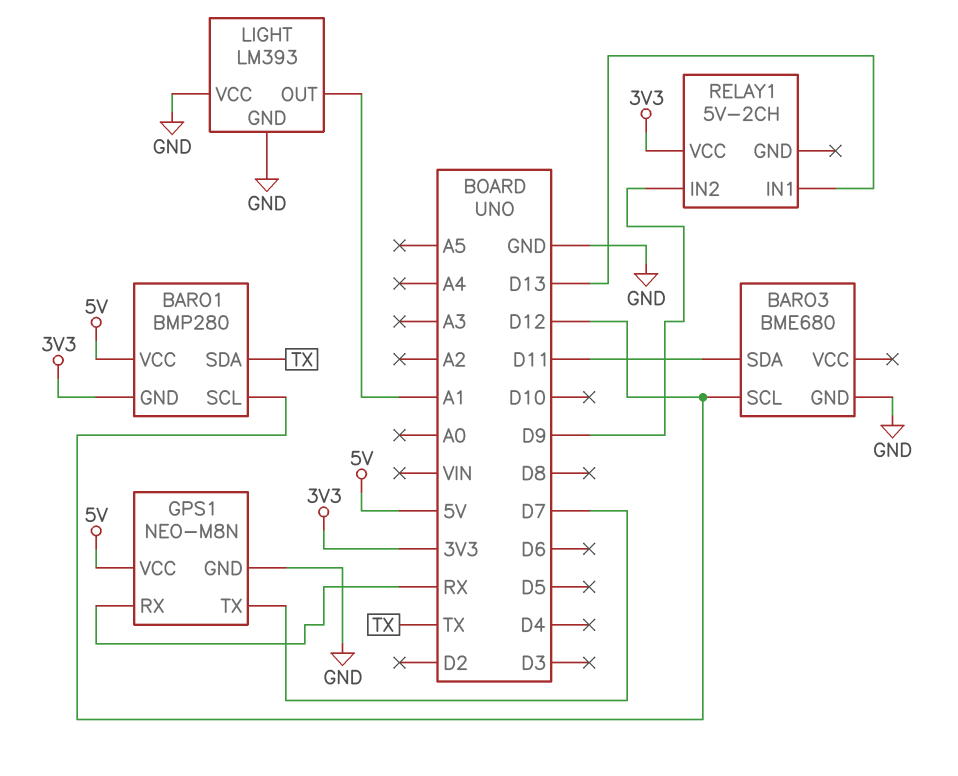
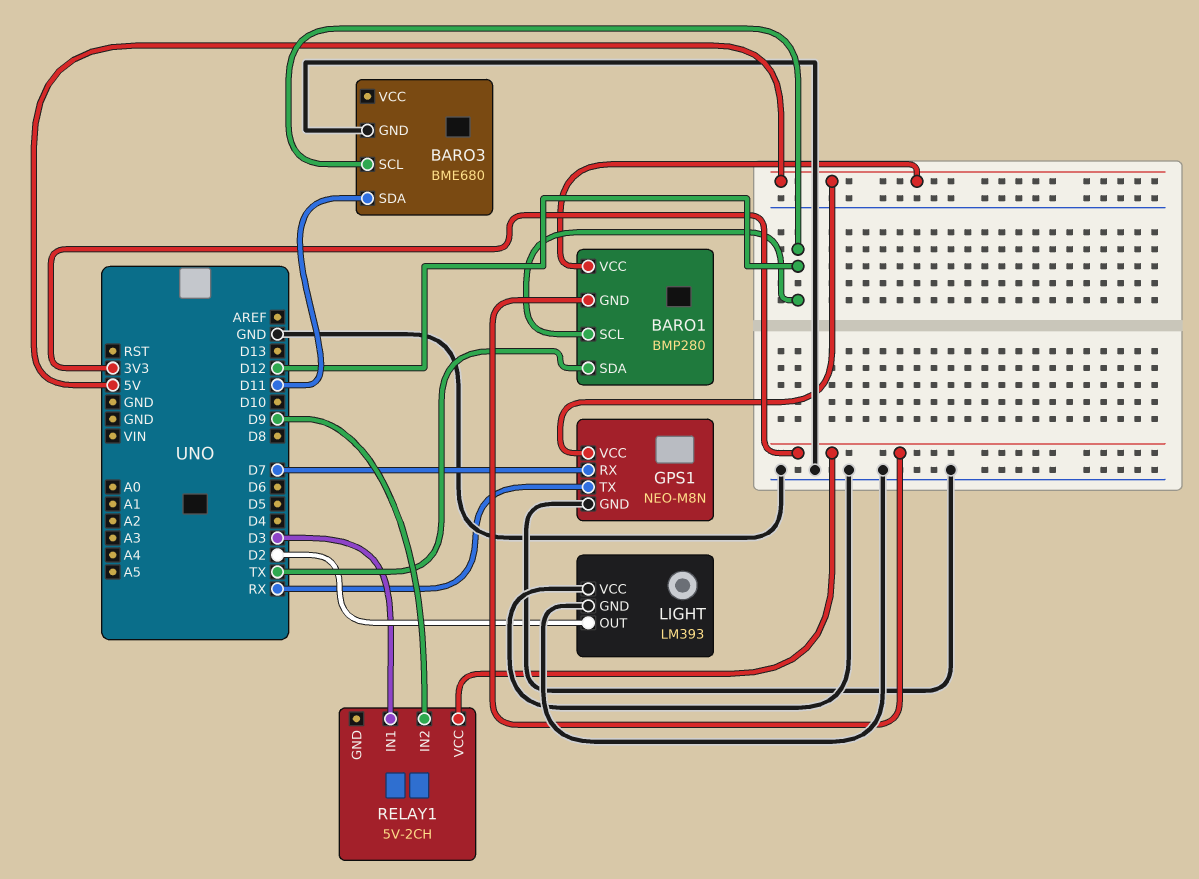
GPS1 pin RX: RX -> D7
GPS1 pin TX: D7 -> RX
LIGHT pin OUT: A1 -> D2
RELAY1 pin IN1: D13 -> D3

